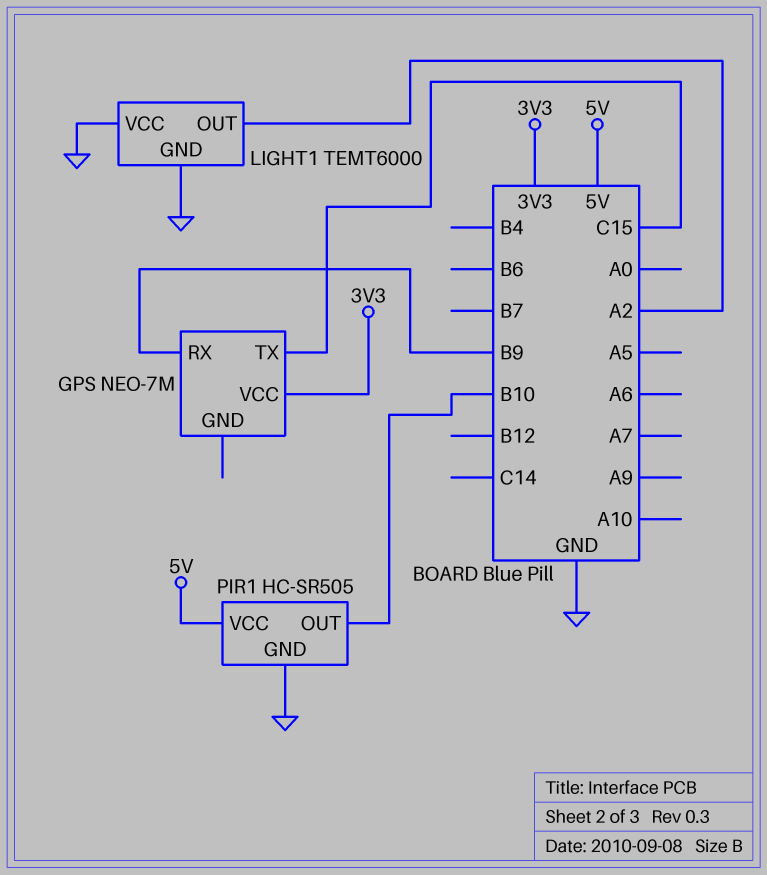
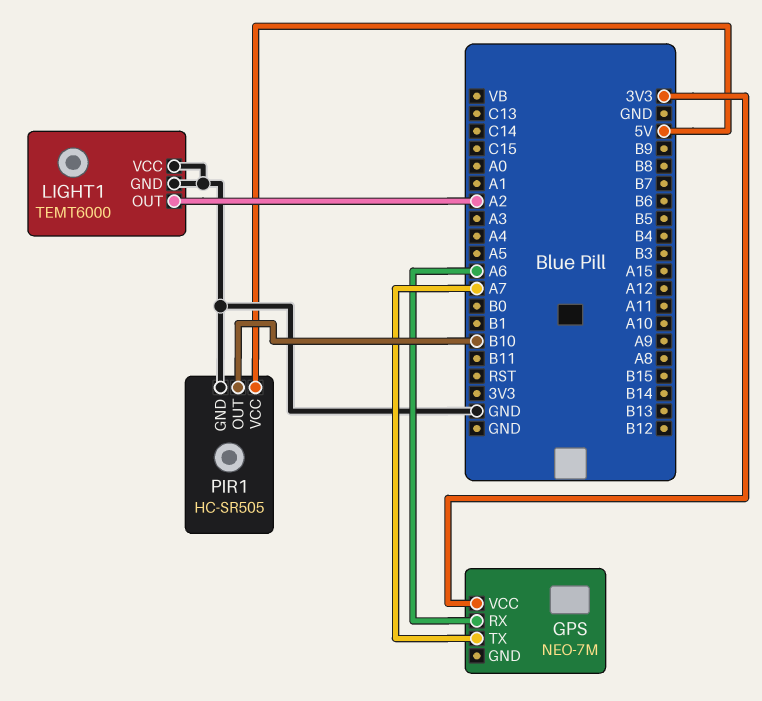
GPS pin RX: B9 -> A6
GPS pin TX: C15 -> A7

